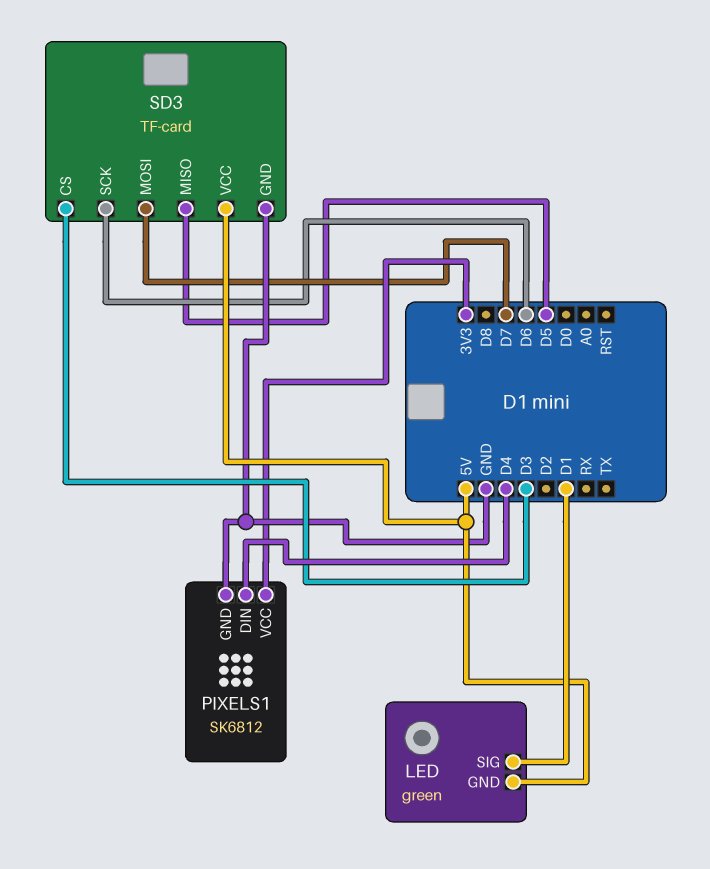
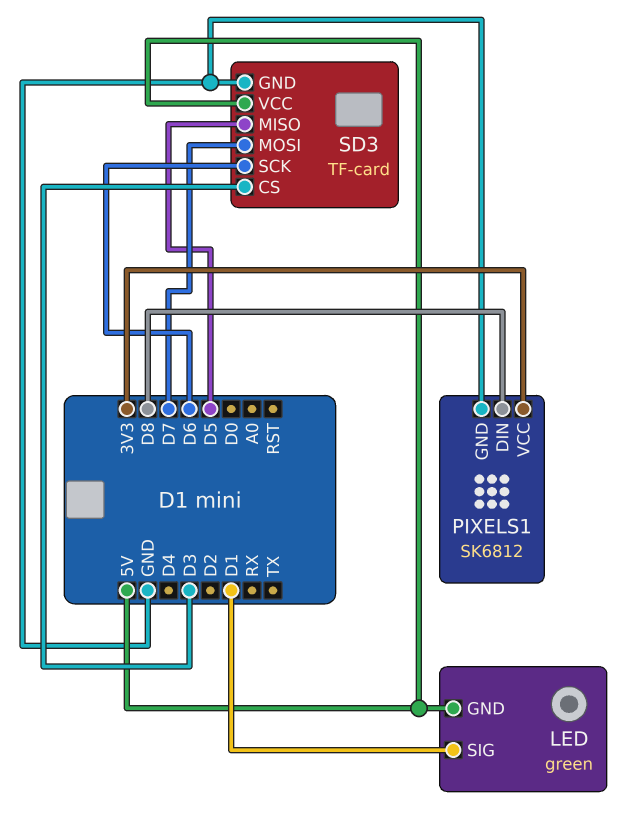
PIXELS1 pin DIN: D4 -> D8

